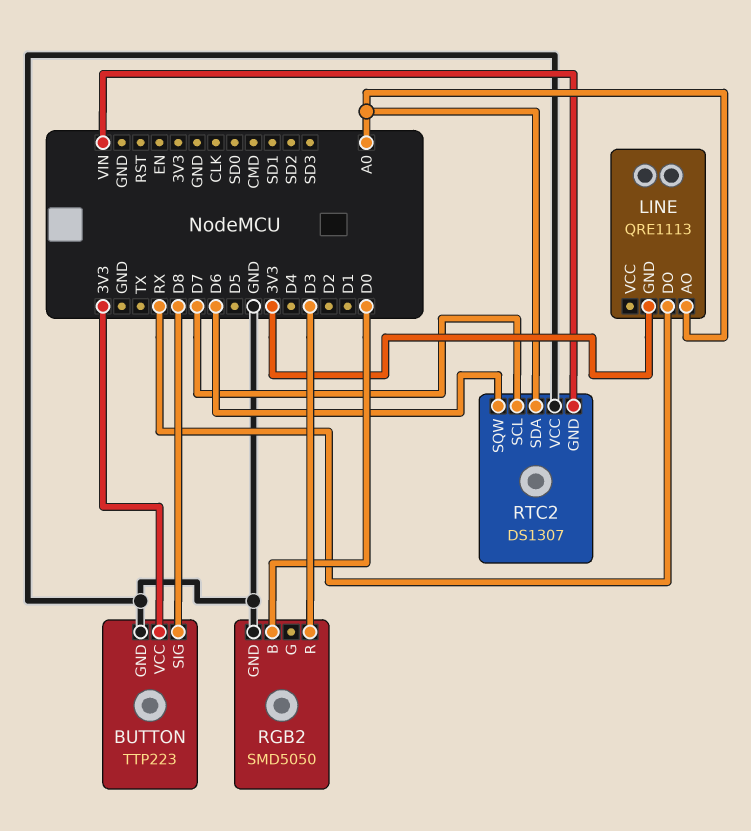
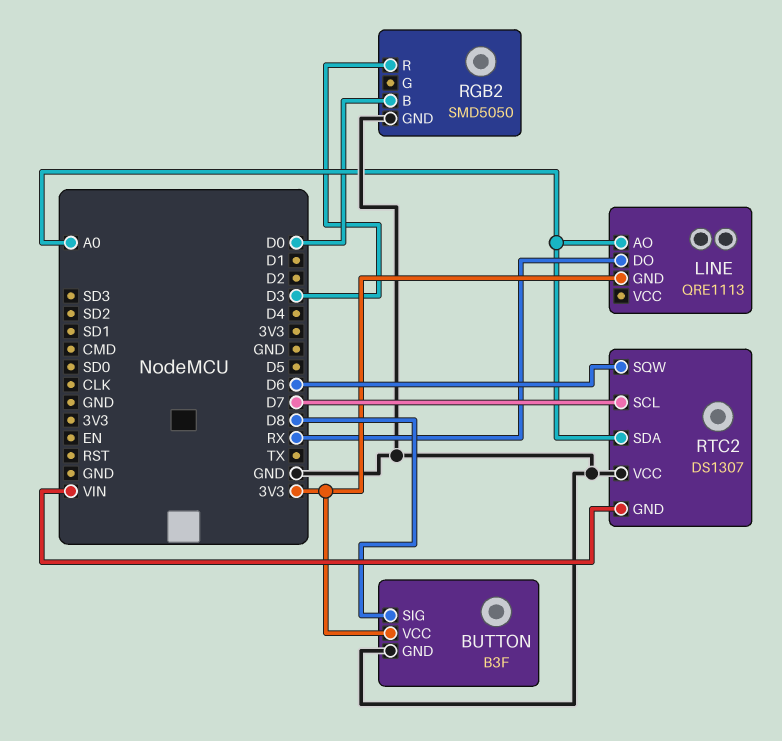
BUTTON: TTP223 -> B3F

